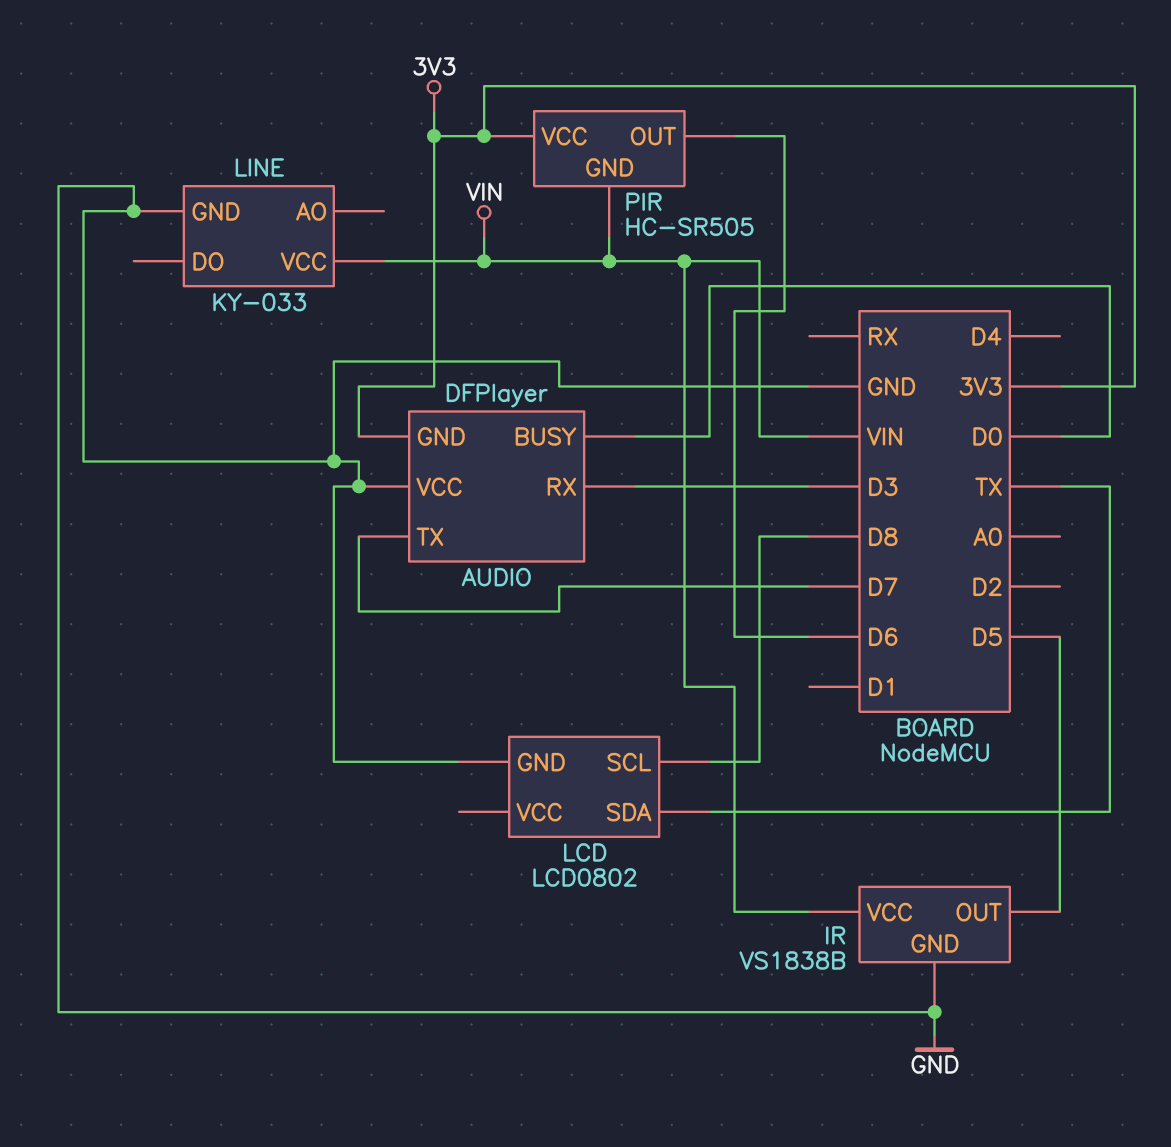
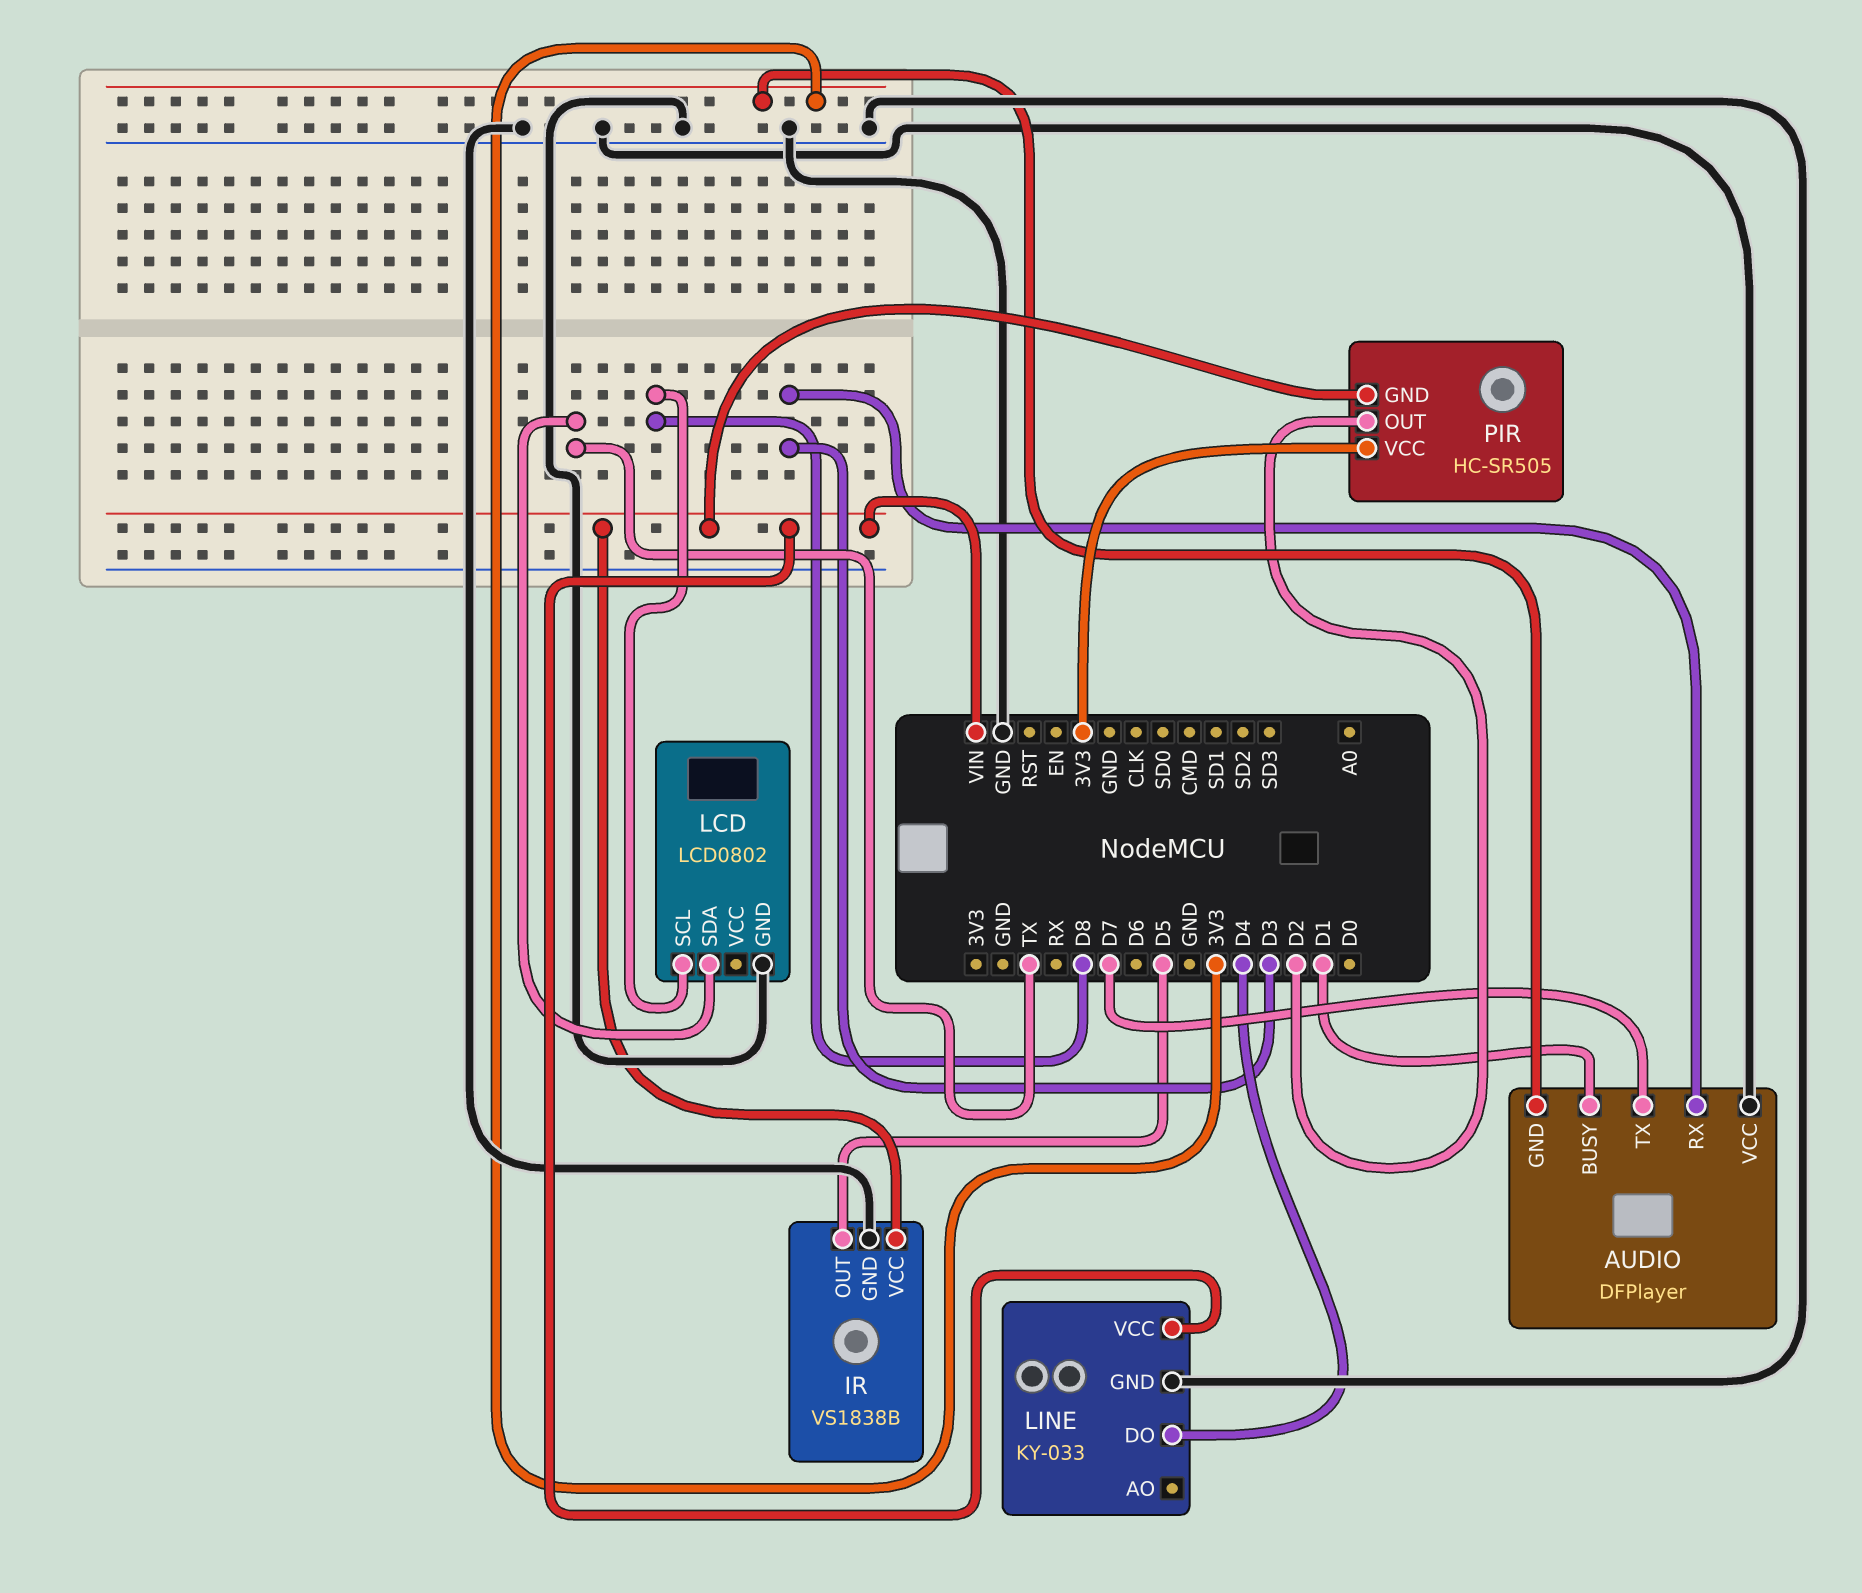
AUDIO pin BUSY: D0 -> D1
LINE pin DO: none -> D4
PIR pin OUT: D6 -> D2

